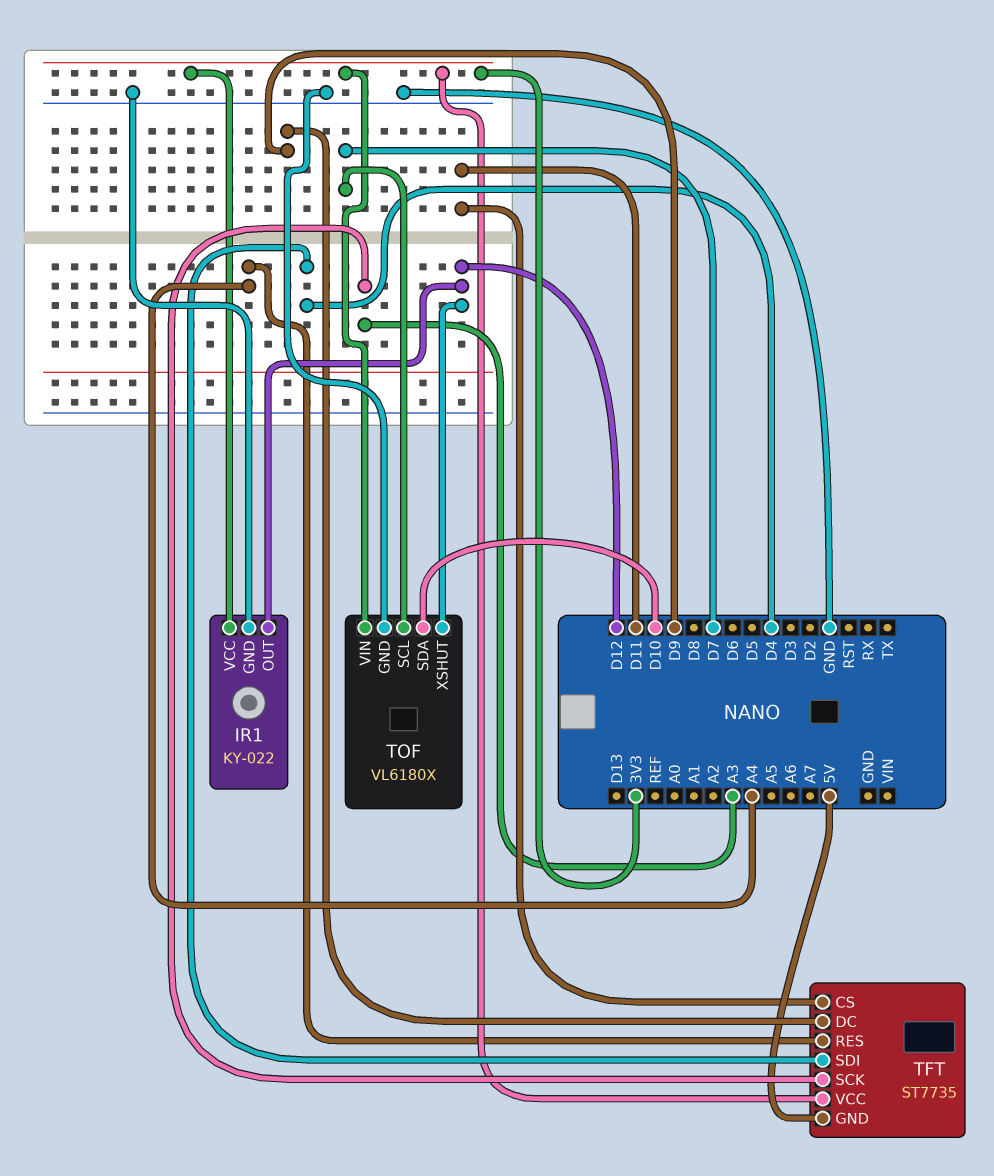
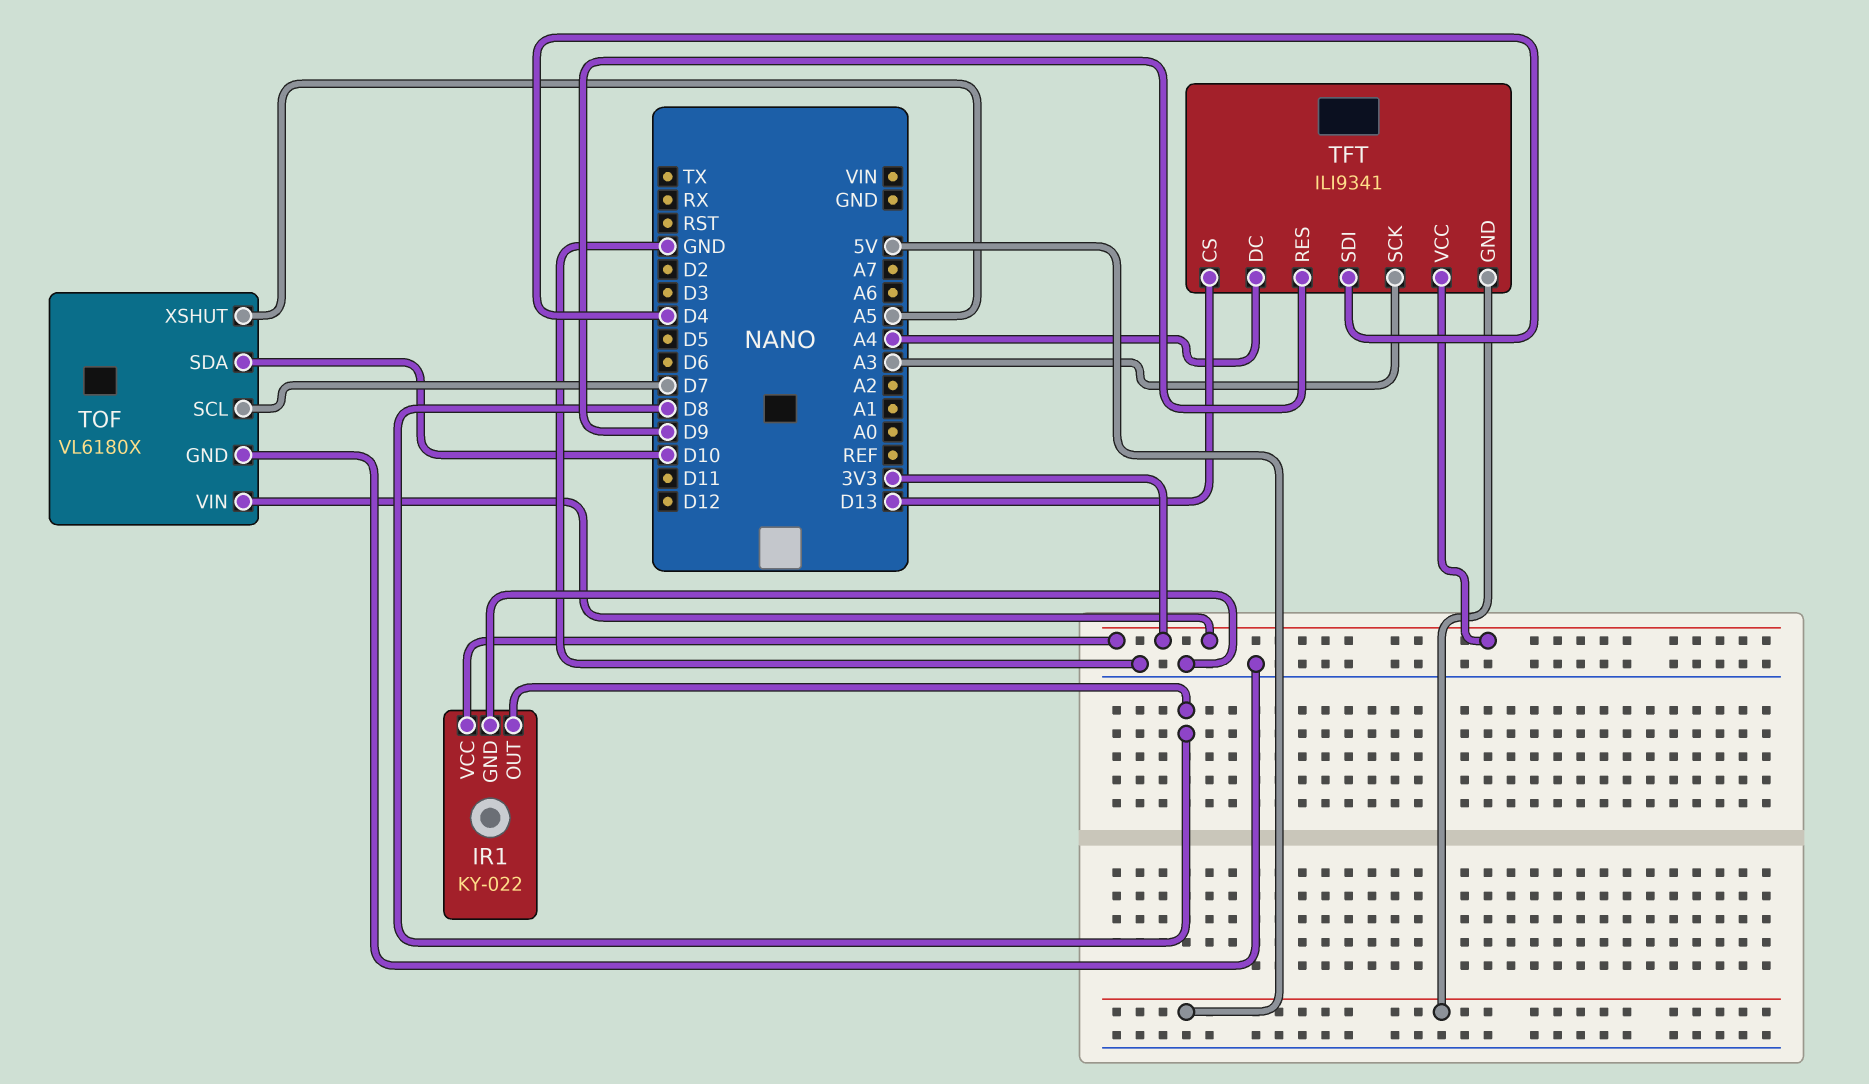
IR1 pin OUT: D12 -> D8
TFT: ST7735 -> ILI9341
TFT pin CS: D11 -> D13
TFT pin DC: D9 -> A4
TFT pin RES: A4 -> D9
TOF pin XSHUT: D12 -> A5

